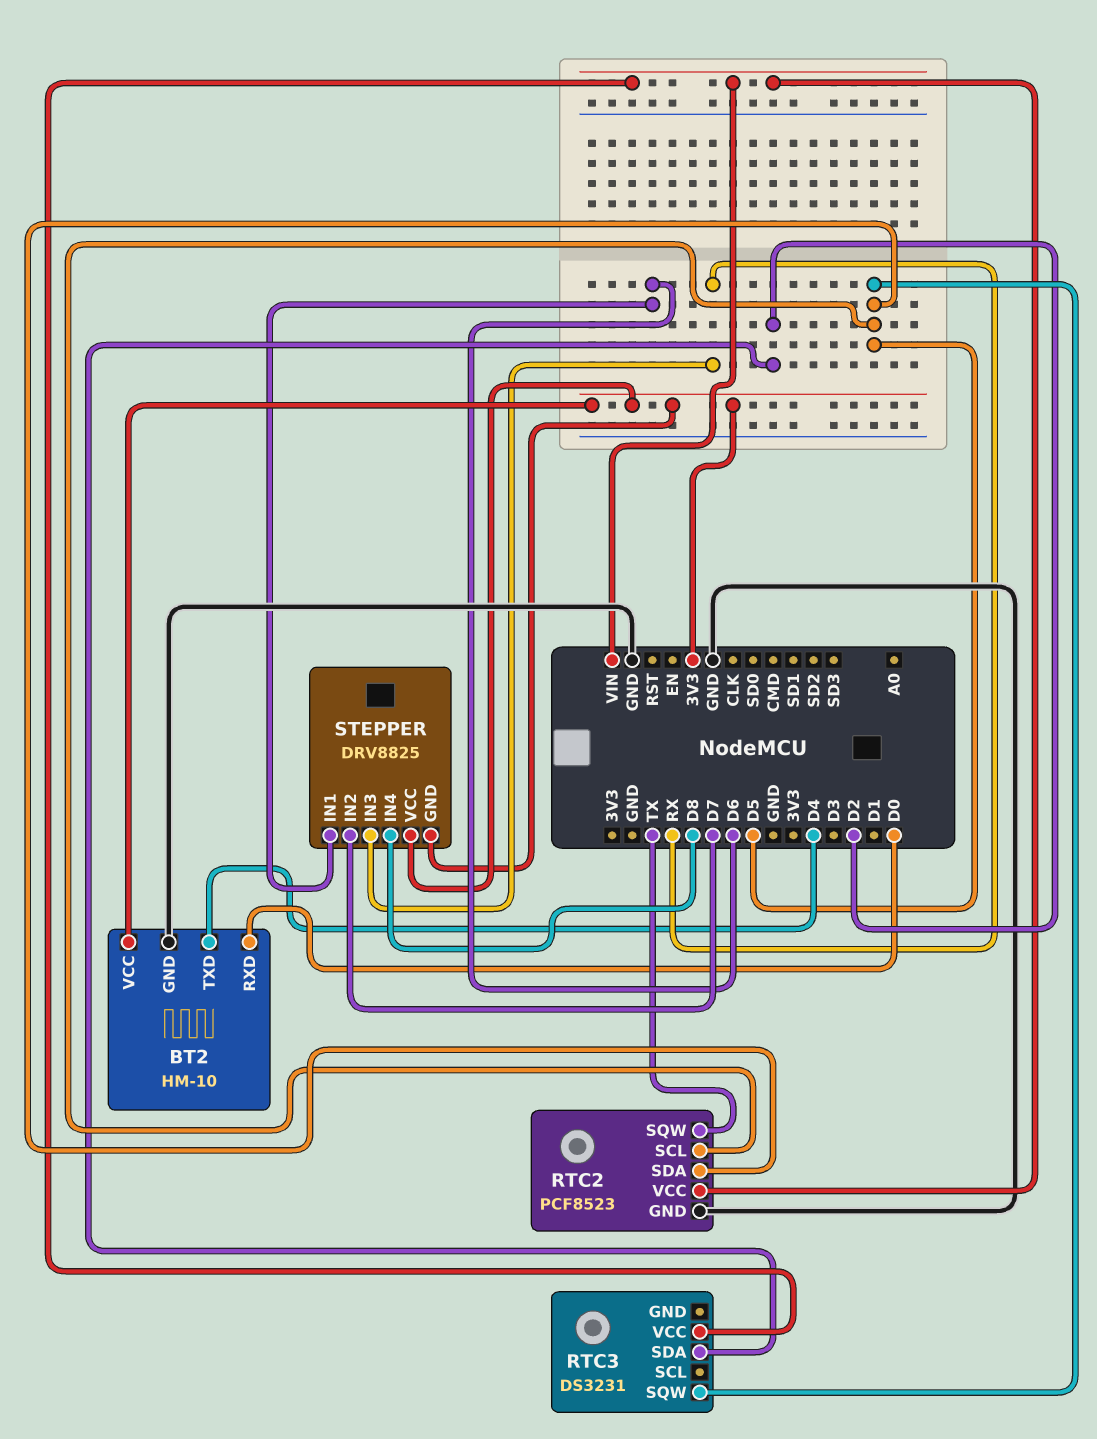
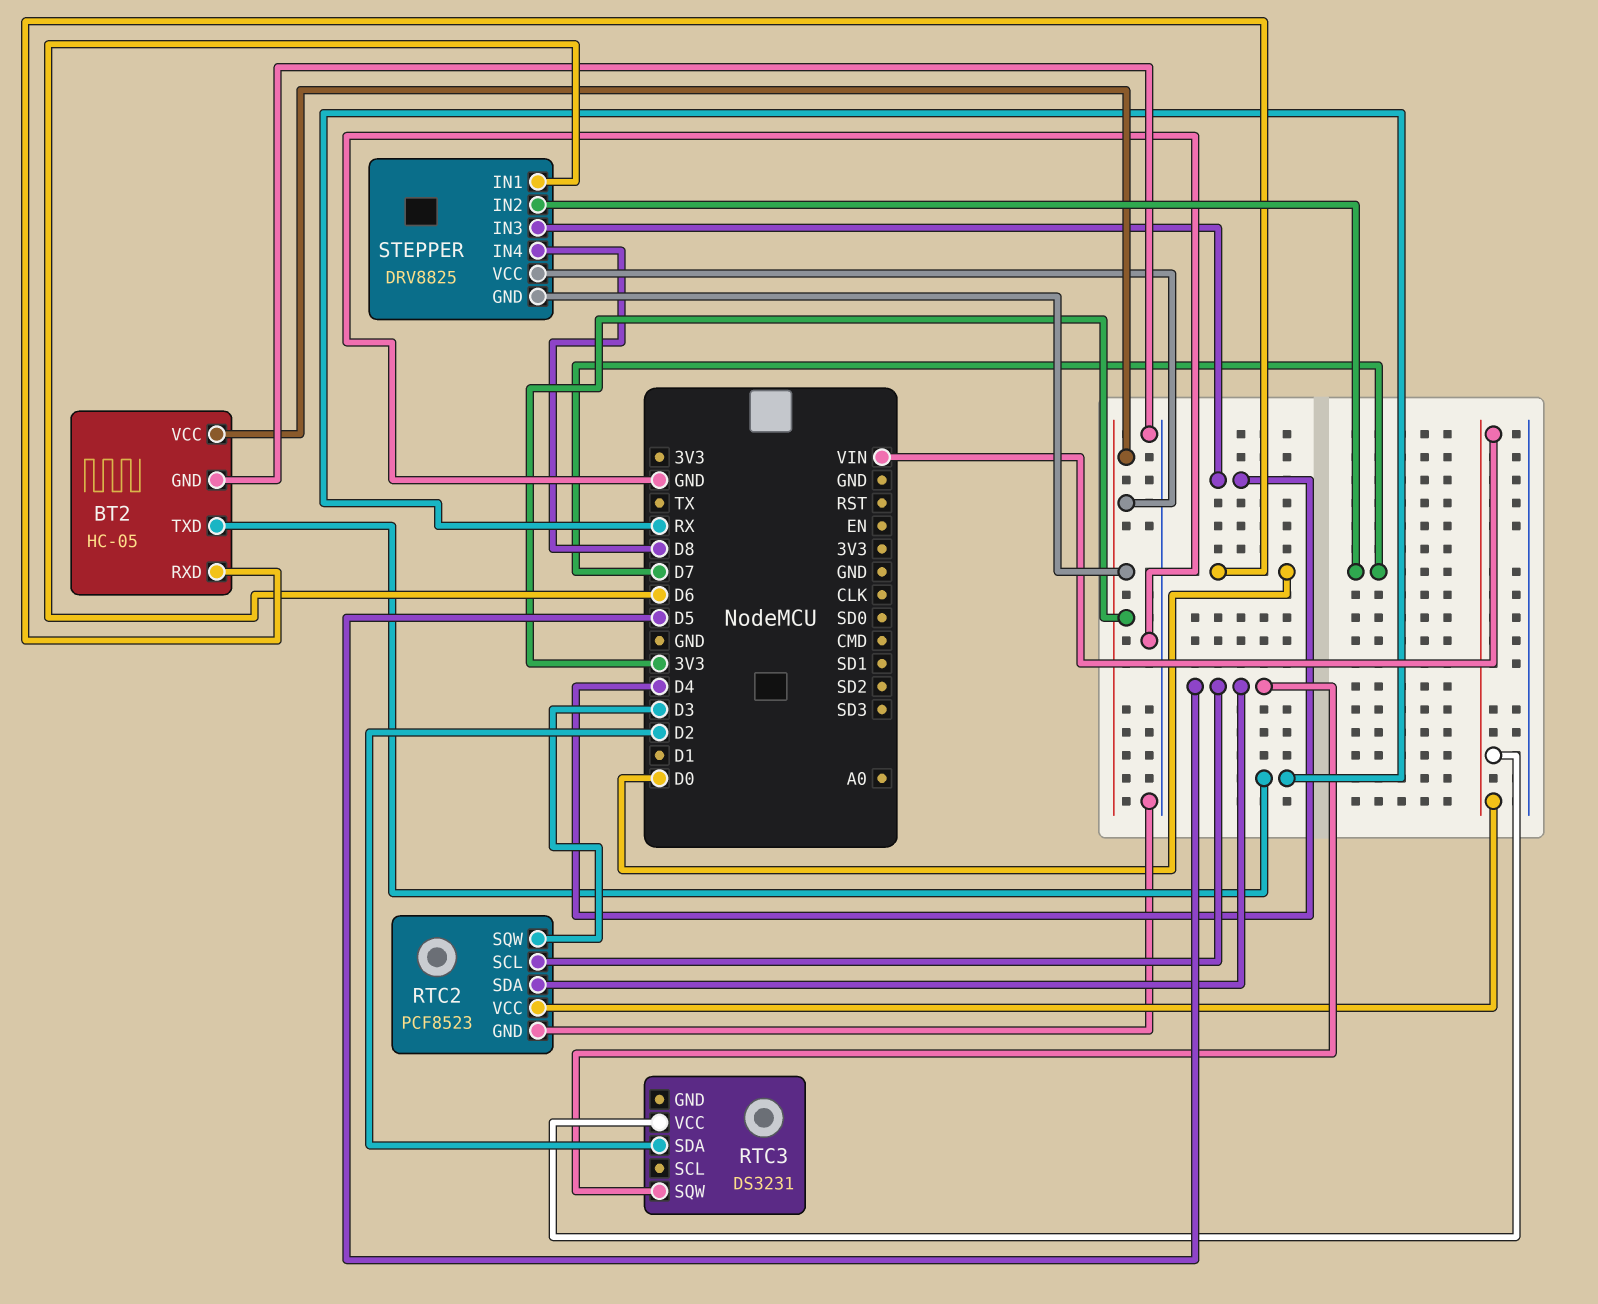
BT2: HM-10 -> HC-05
BT2 pin TXD: D4 -> RX
RTC2 pin SQW: TX -> D3
STEPPER pin IN3: RX -> D4

